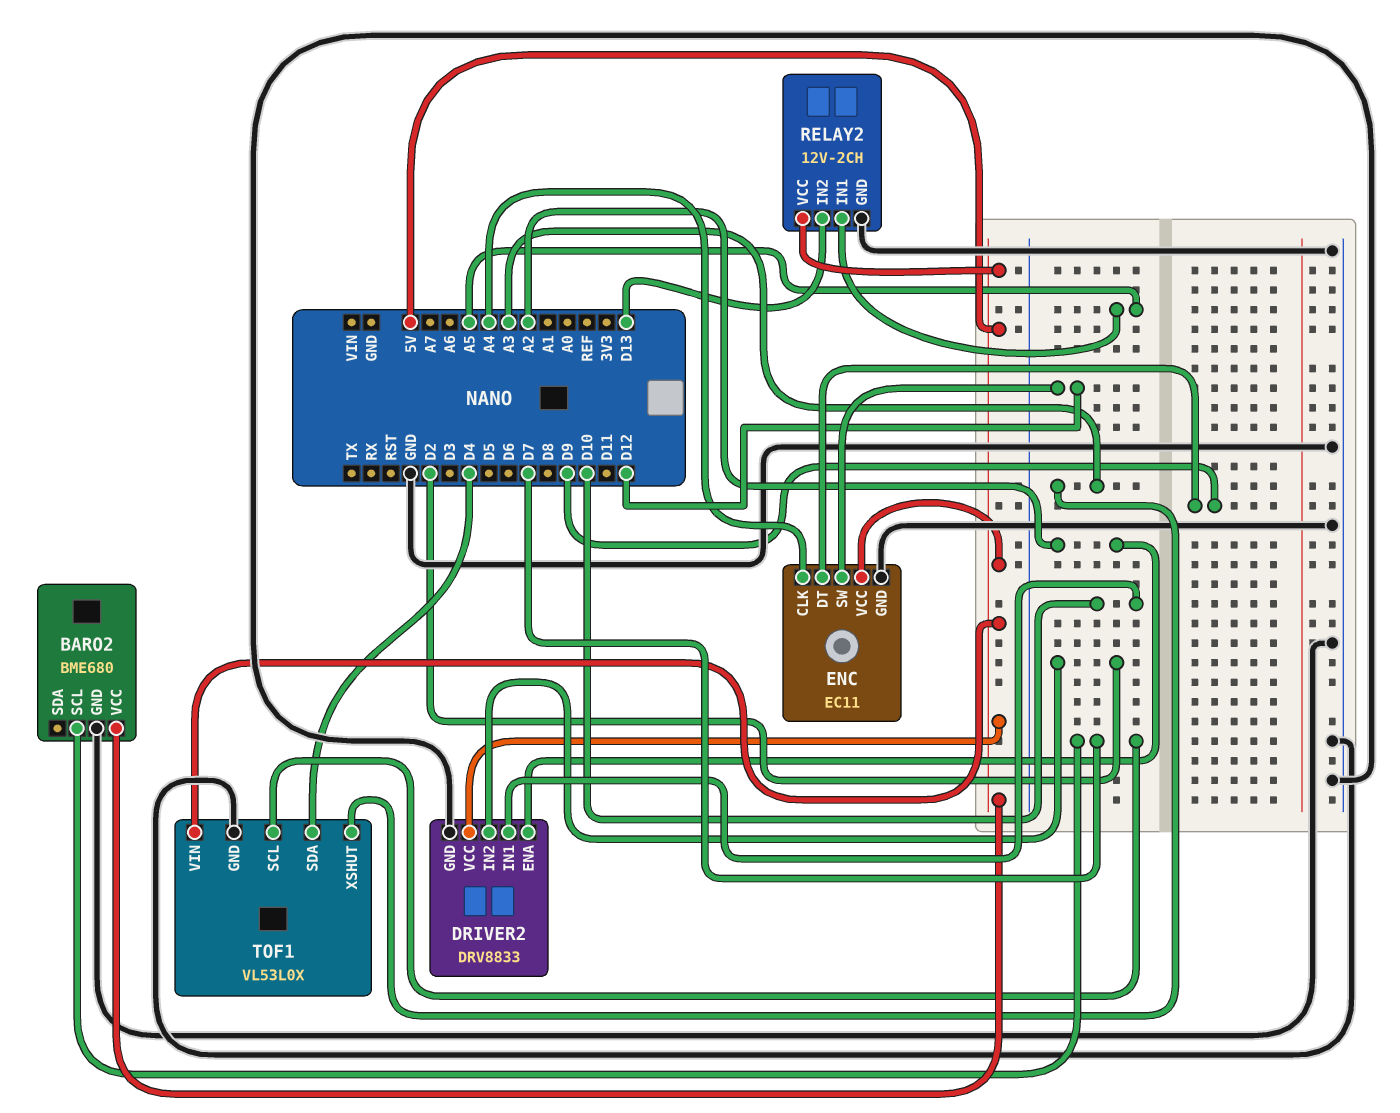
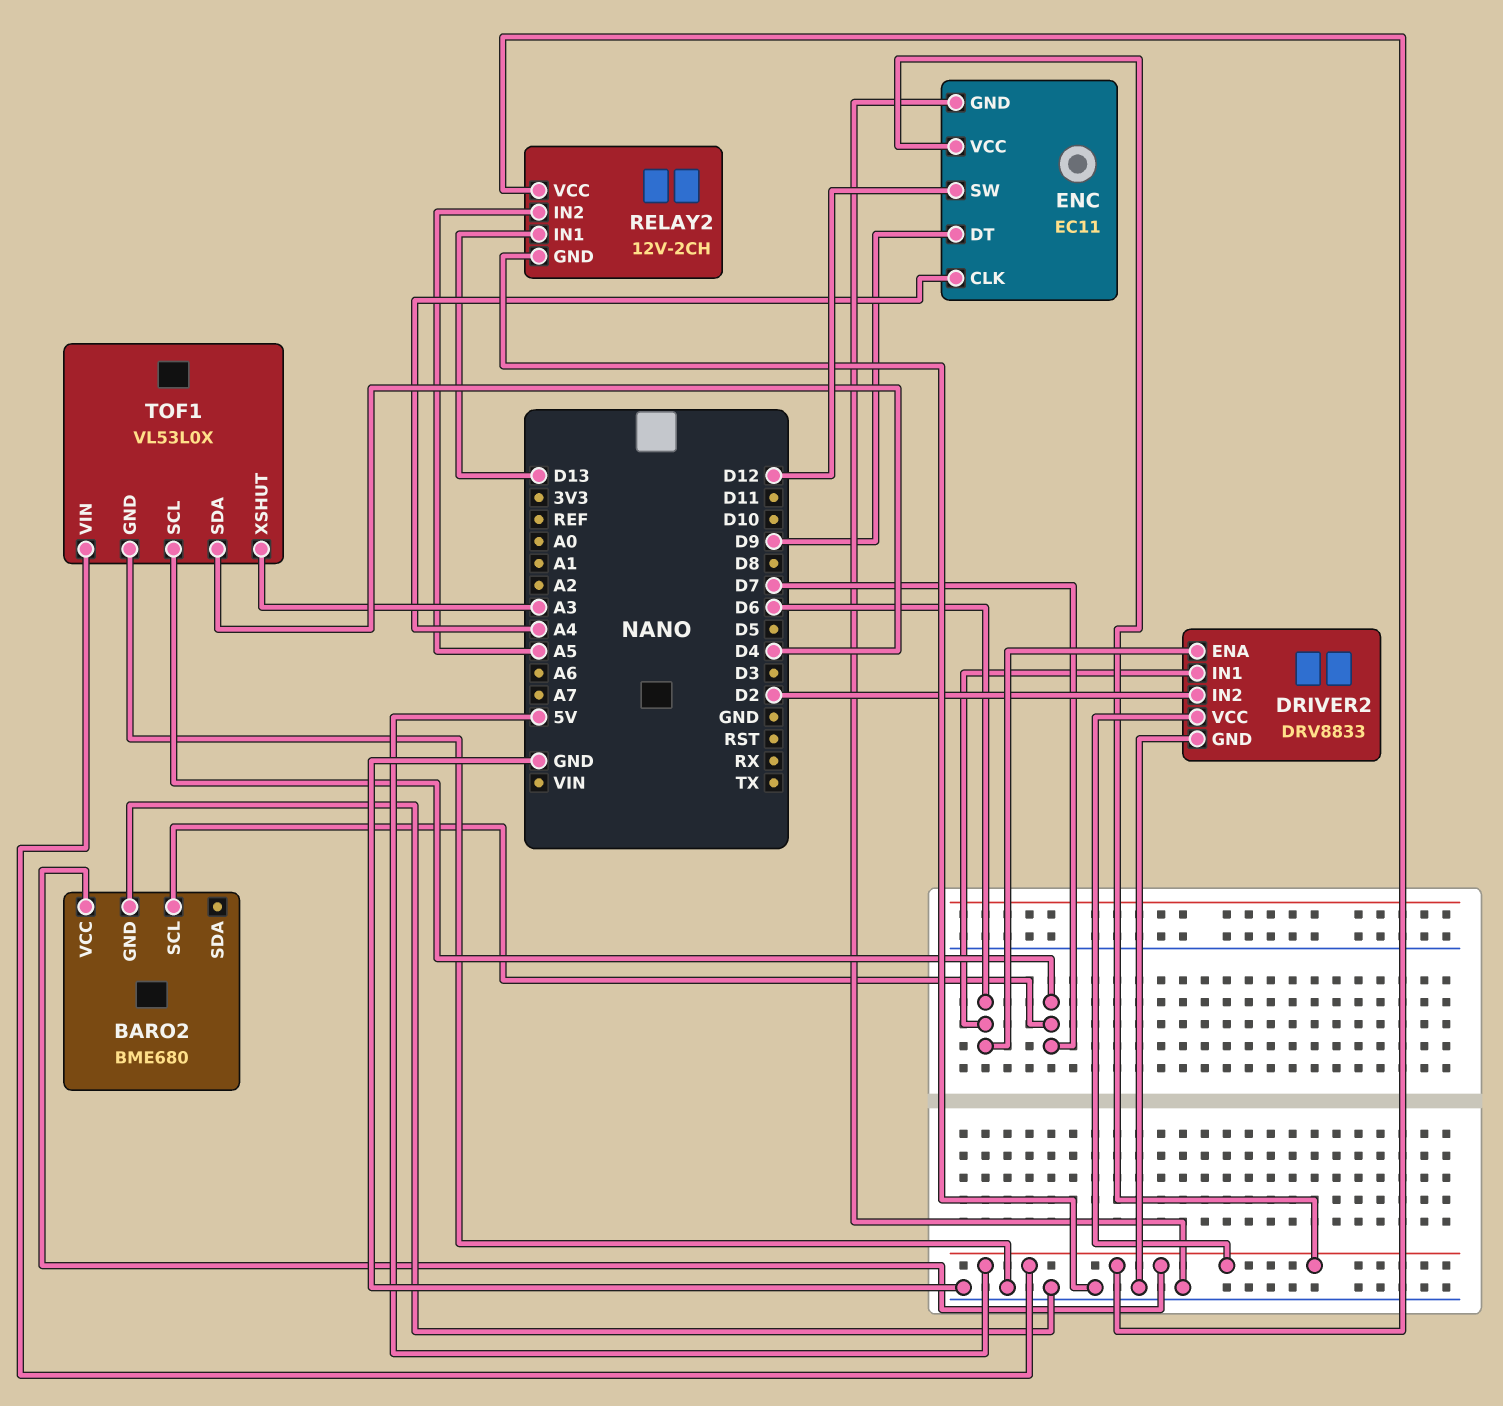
DRIVER2 pin ENA: A2 -> D6
DRIVER2 pin IN1: D10 -> D6
RELAY2 pin IN1: A5 -> D13
RELAY2 pin IN2: D13 -> A5

